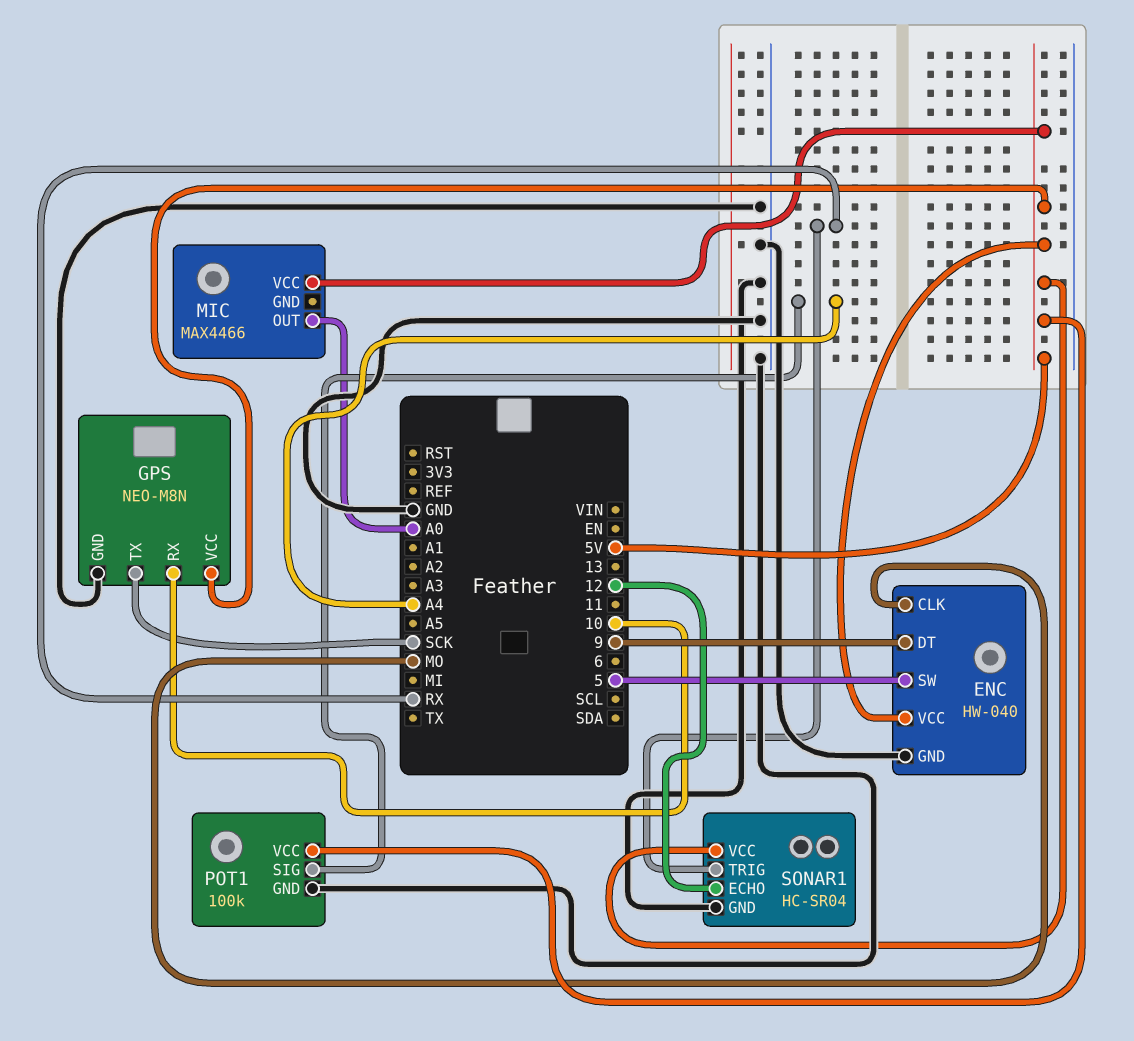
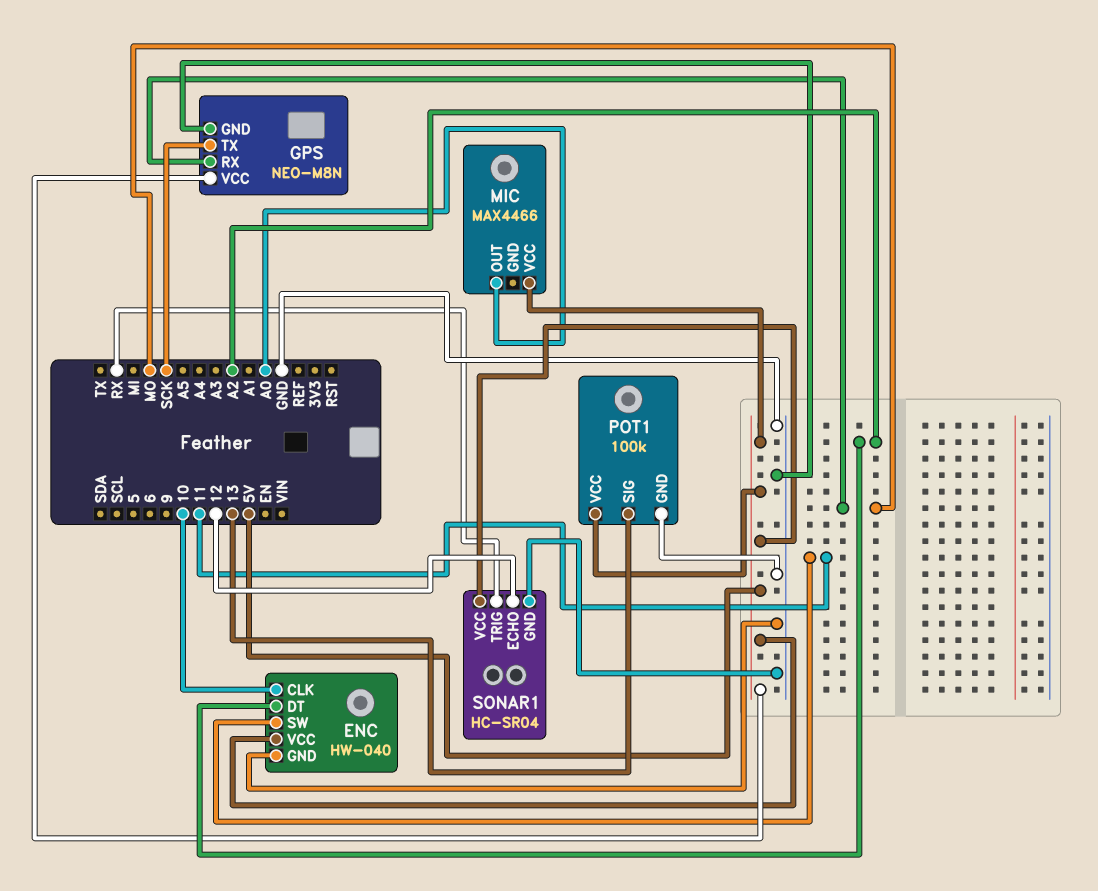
ENC pin CLK: MO -> 10
ENC pin DT: 9 -> A2
ENC pin SW: 5 -> 11
GPS pin RX: 10 -> MO
POT1 pin SIG: A4 -> 13

